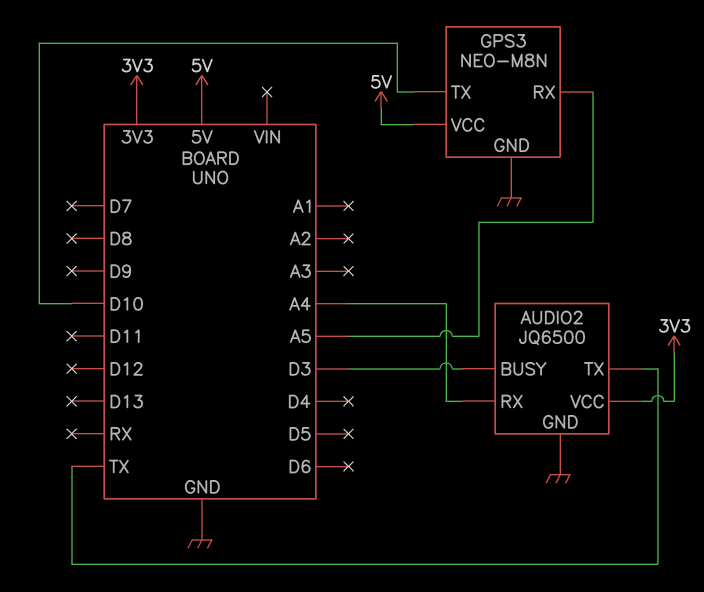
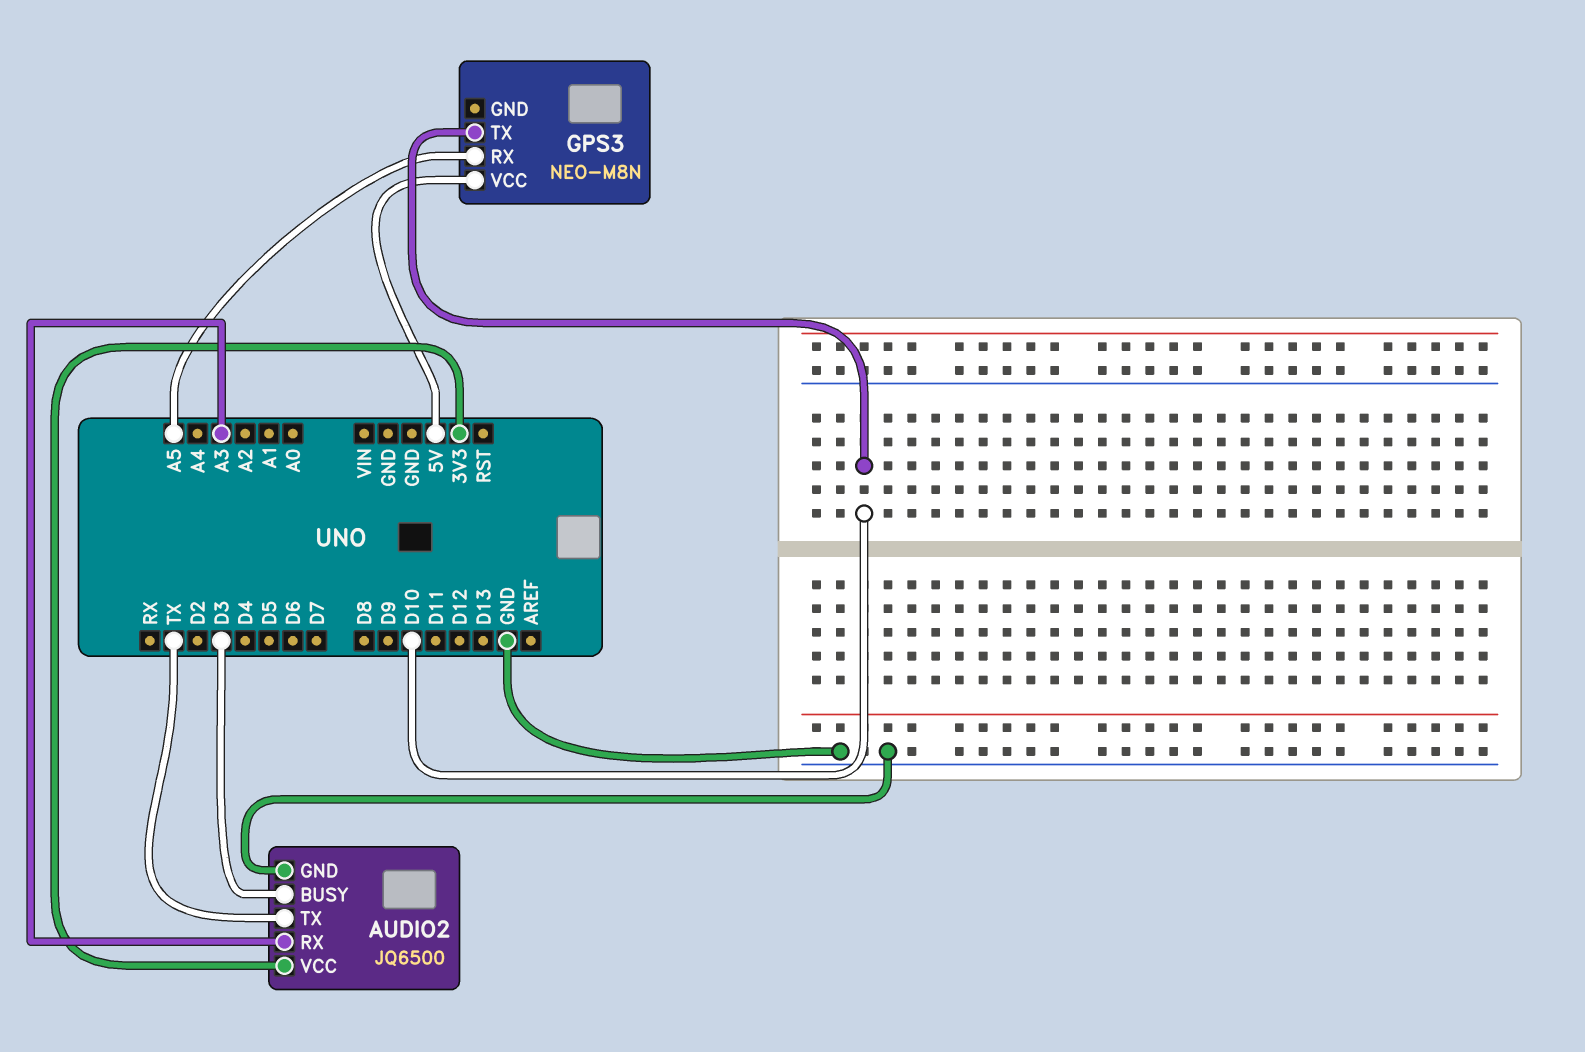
AUDIO2 pin RX: A4 -> A3
GPS3 pin GND: GND -> none

